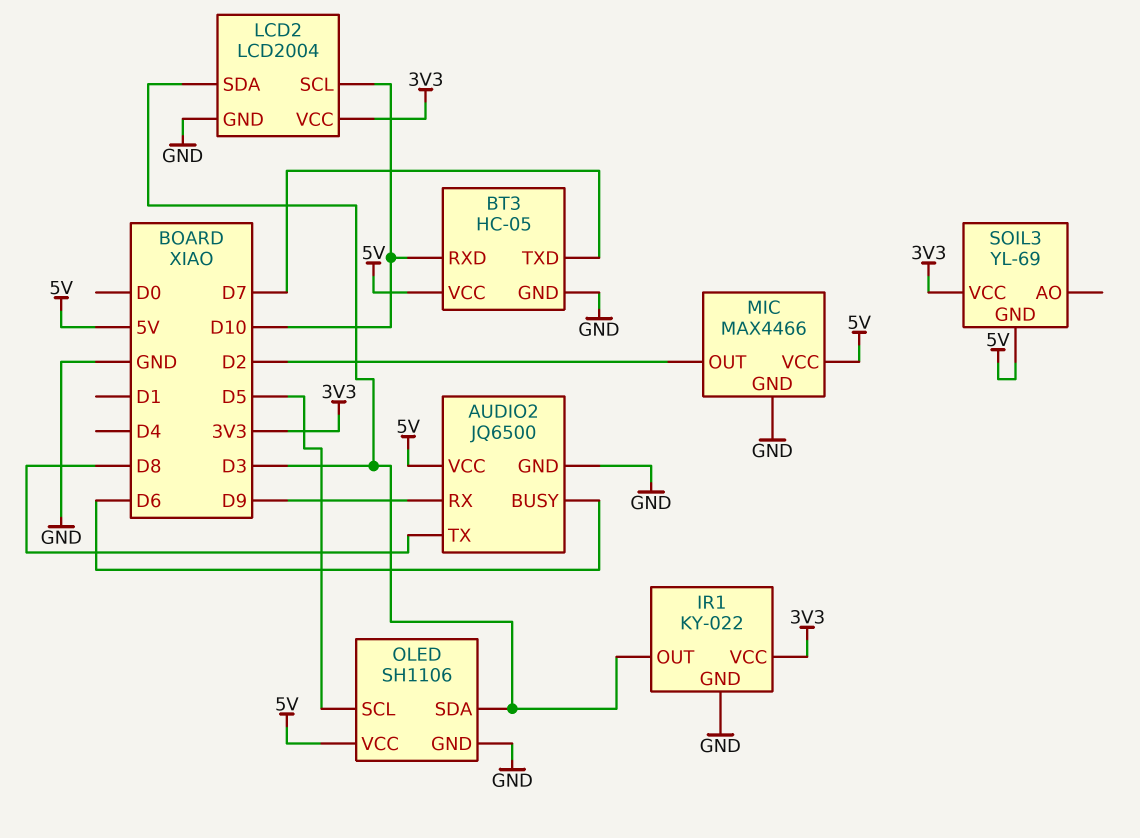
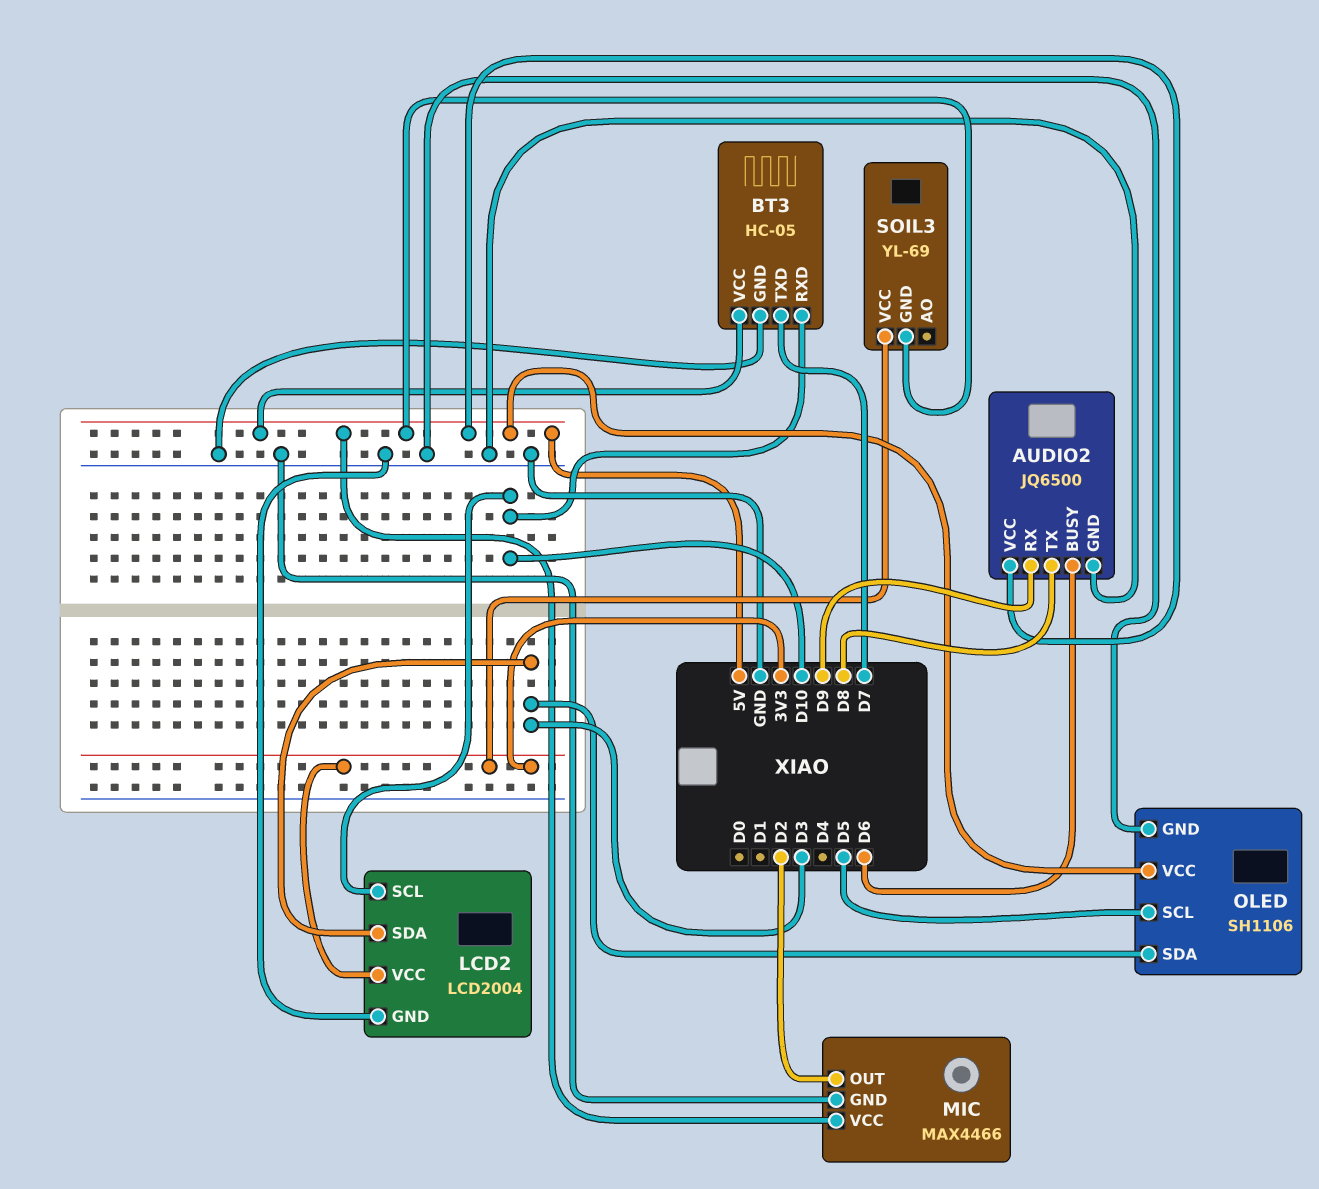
IR1: KY-022 -> none
IR1 pin GND: GND -> none
IR1 pin OUT: D3 -> none
IR1 pin VCC: 3V3 -> none

